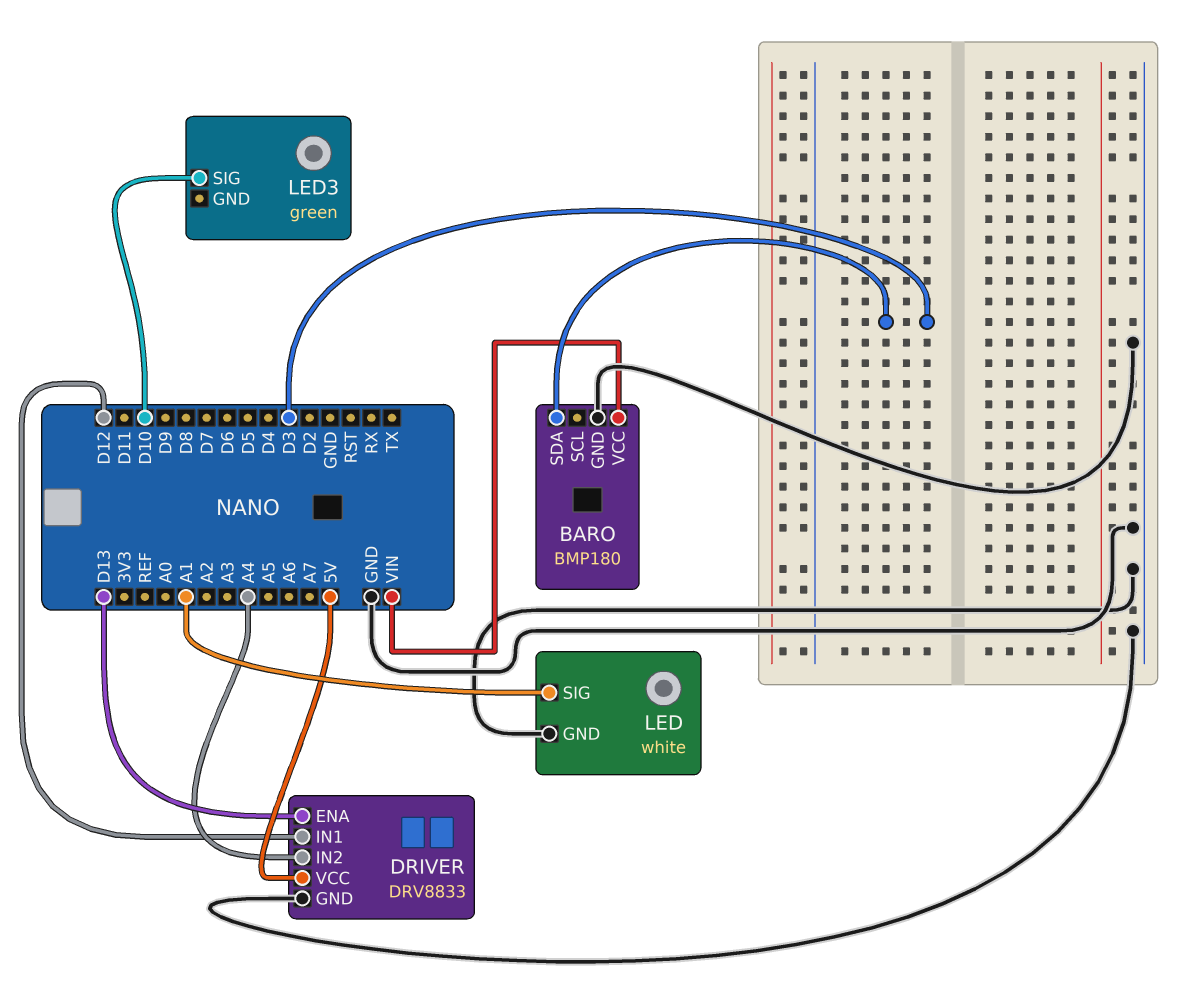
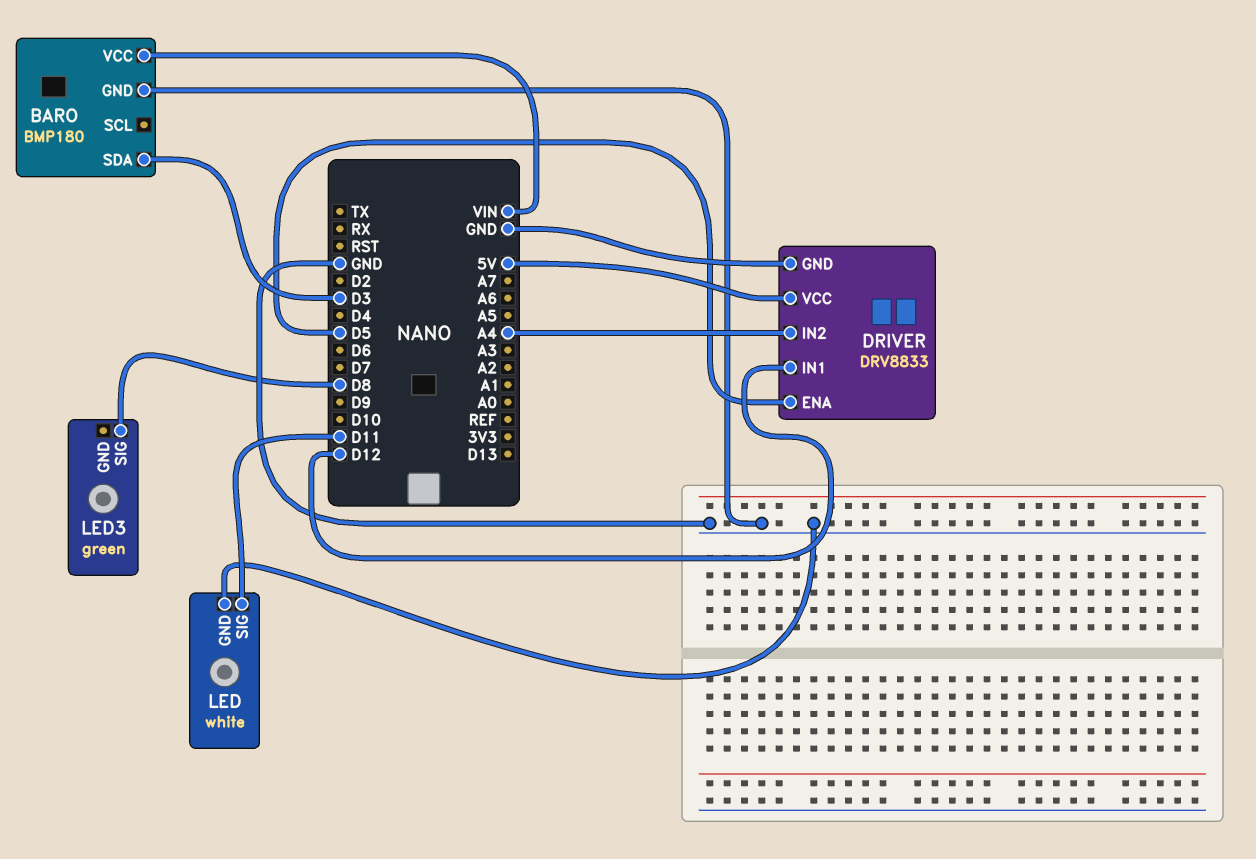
DRIVER pin ENA: D13 -> D5
LED pin SIG: A1 -> D11
LED3 pin SIG: D10 -> D8

